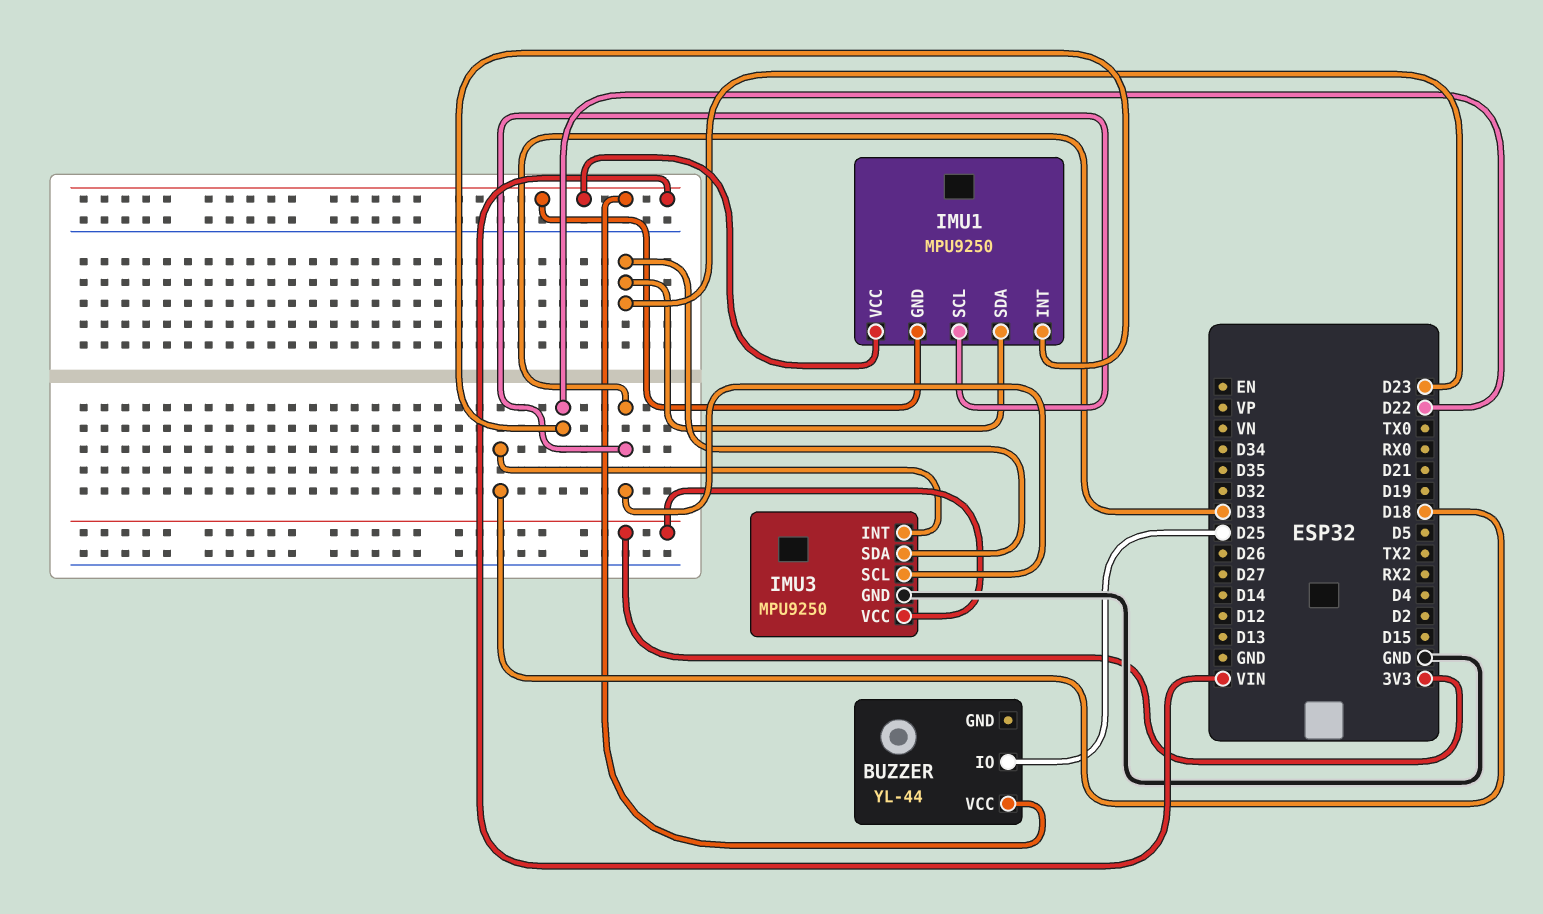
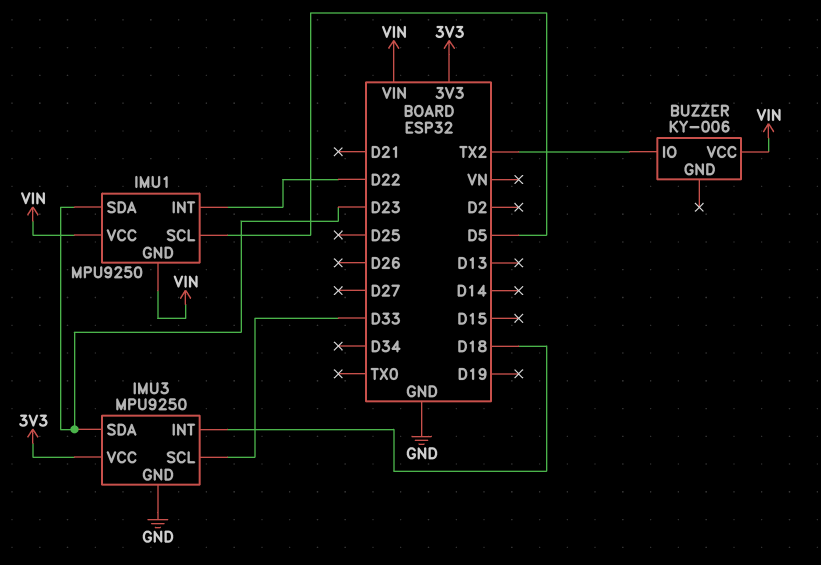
BUZZER: YL-44 -> KY-006
BUZZER pin IO: D25 -> TX2
IMU1 pin SCL: D33 -> D5

